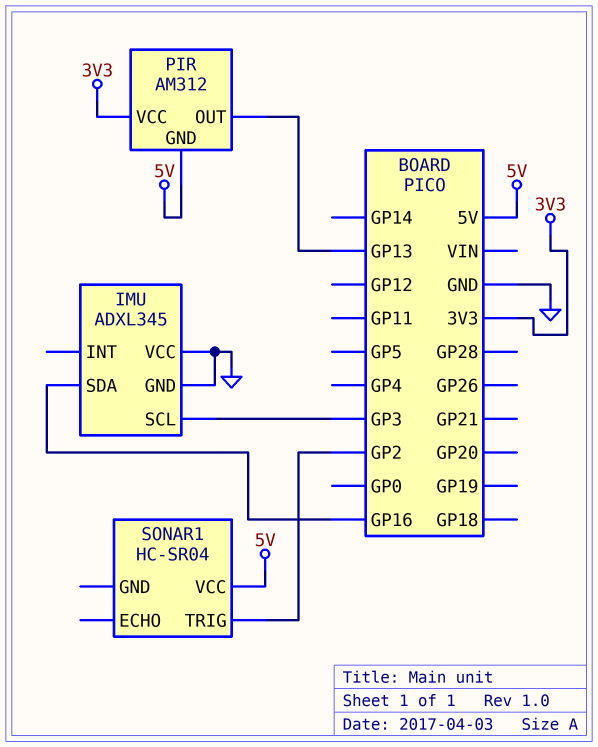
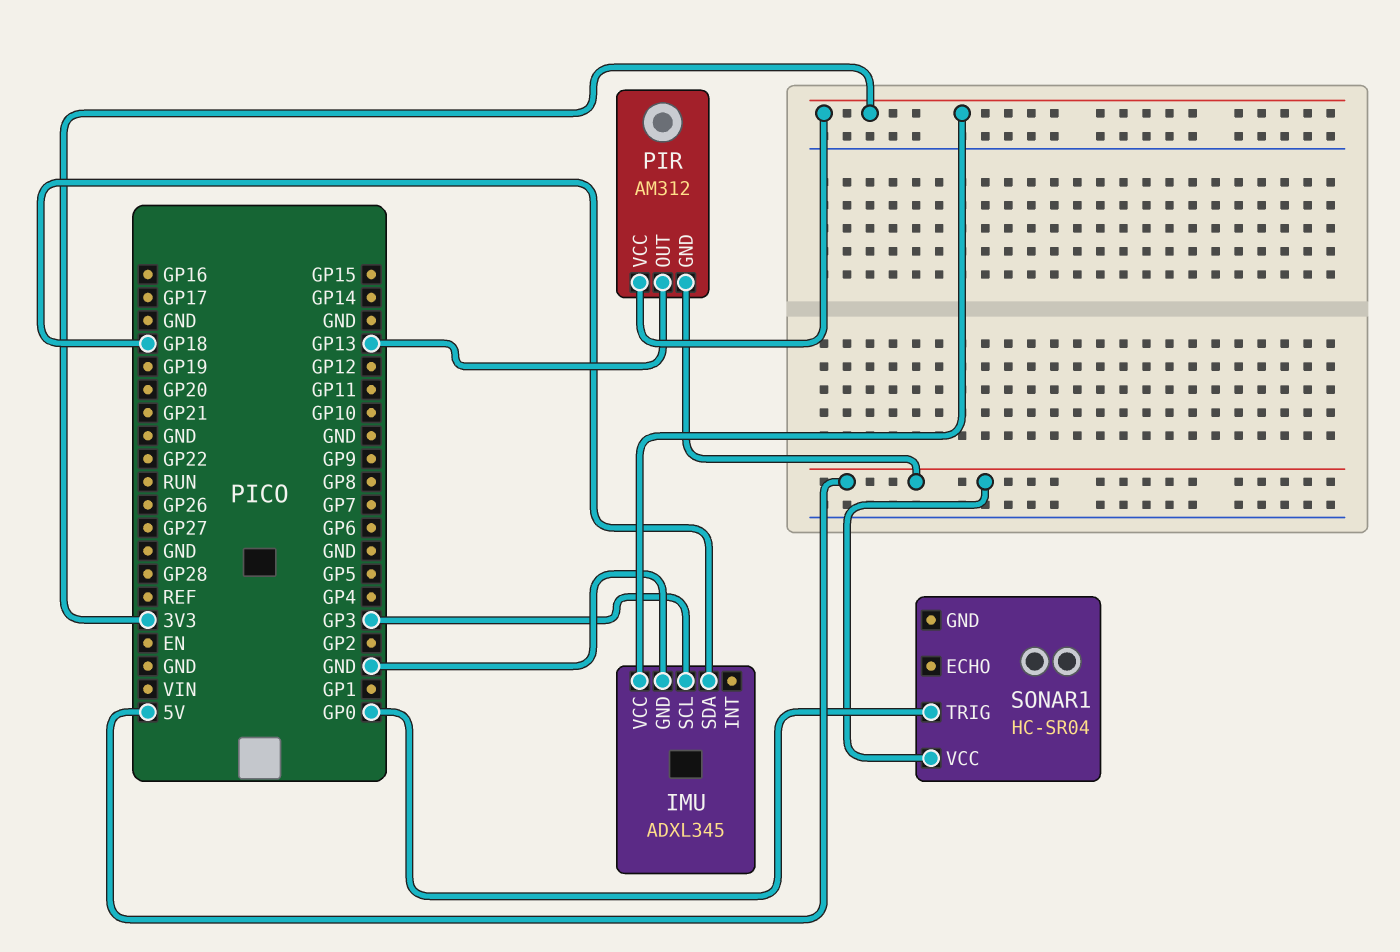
IMU pin SDA: GP16 -> GP18
IMU pin VCC: GND -> 3V3
SONAR1 pin TRIG: GP2 -> GP0

